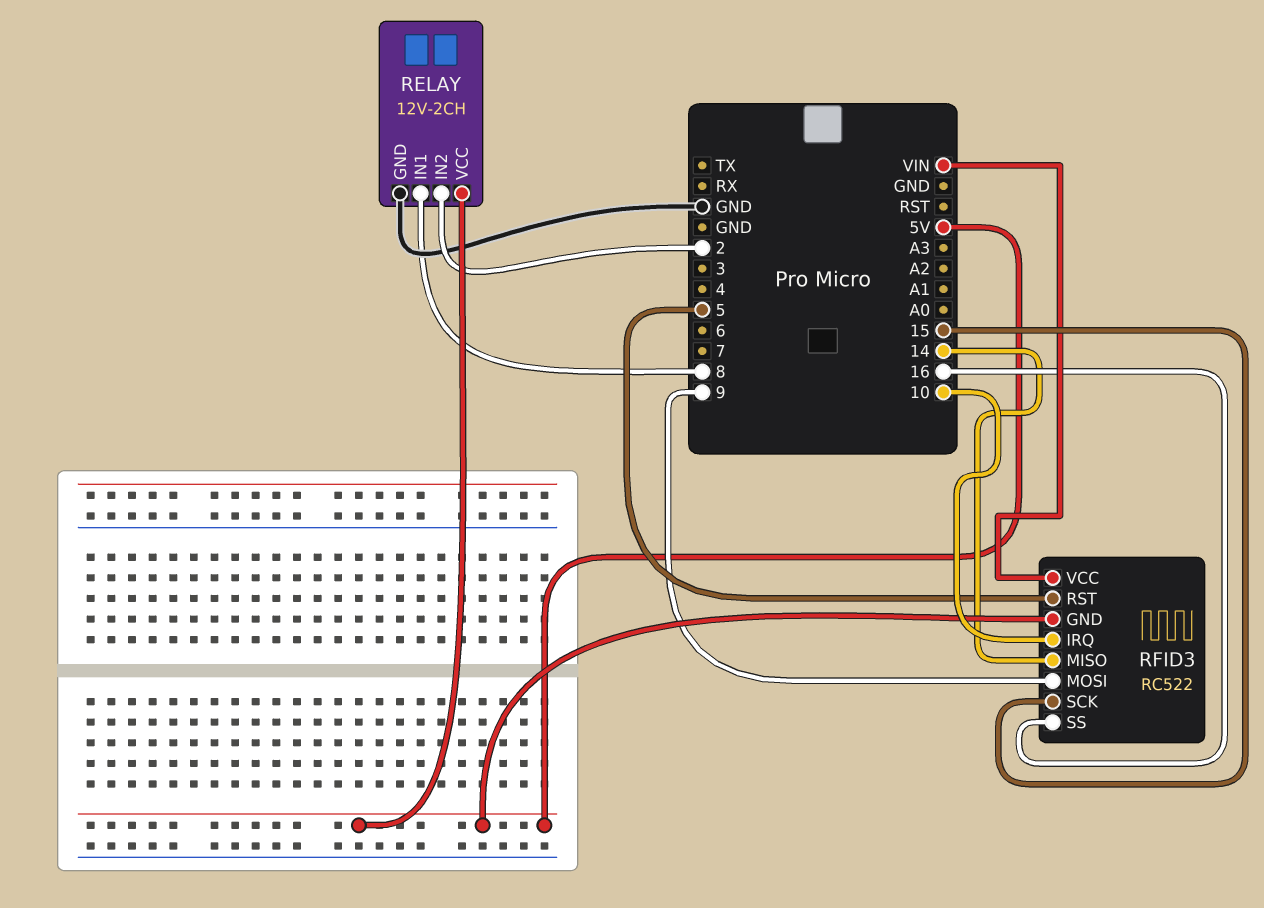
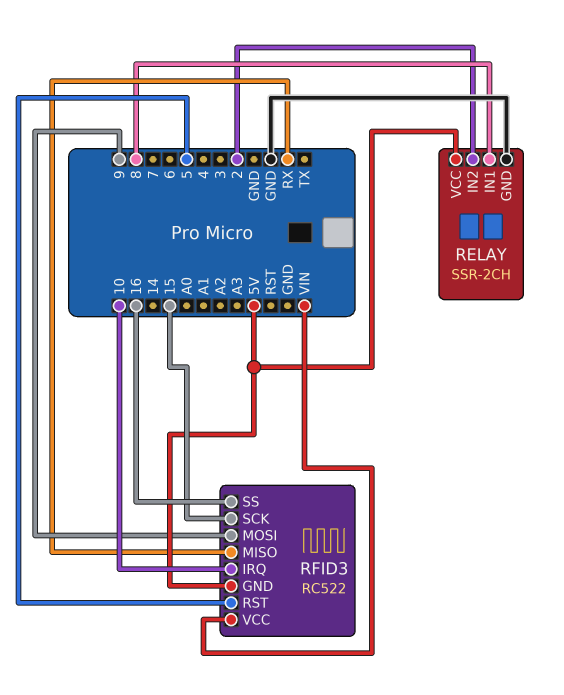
RELAY: 12V-2CH -> SSR-2CH
RFID3 pin MISO: 14 -> RX

